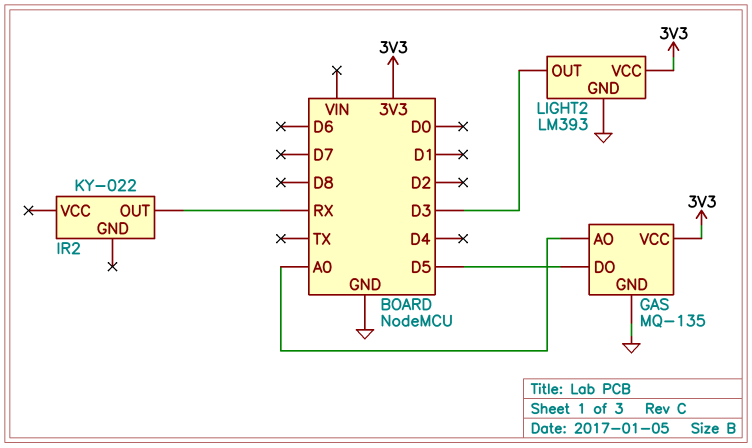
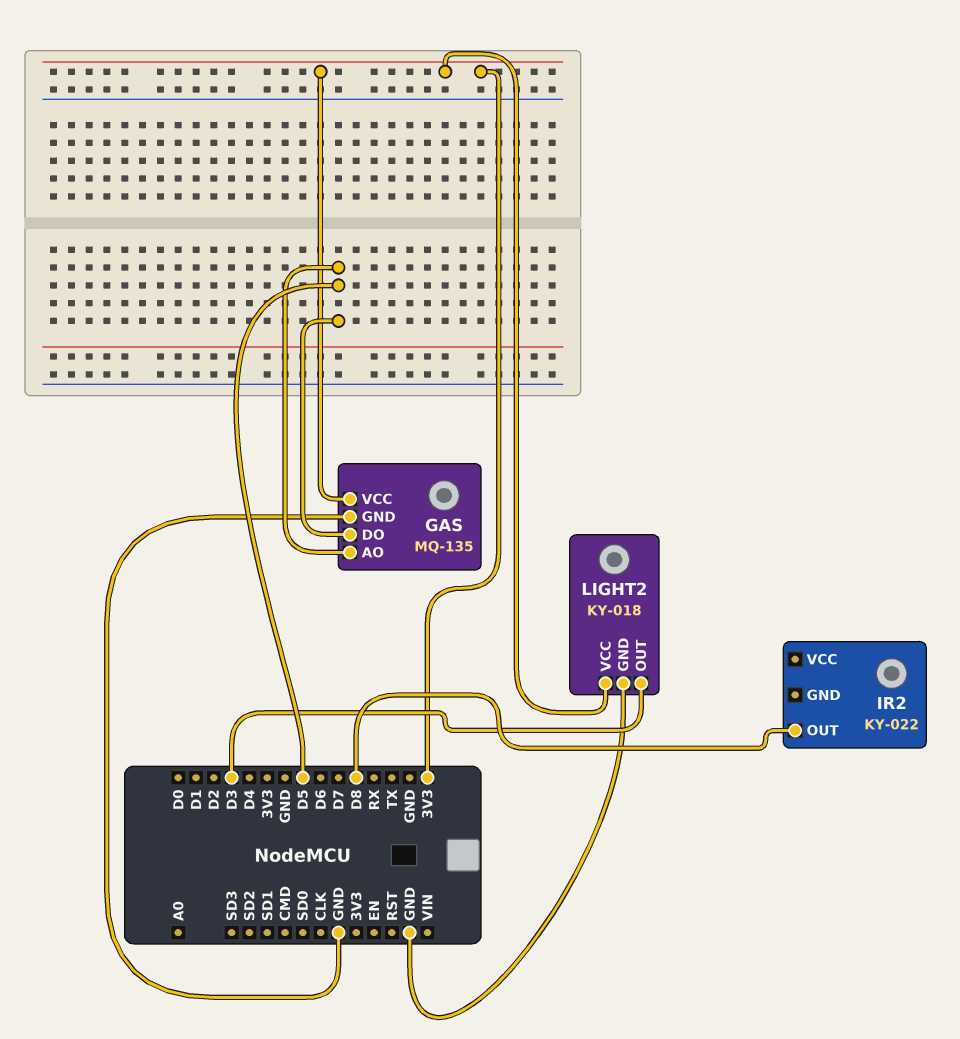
GAS pin AO: A0 -> D5
IR2 pin OUT: RX -> D8
LIGHT2: LM393 -> KY-018

